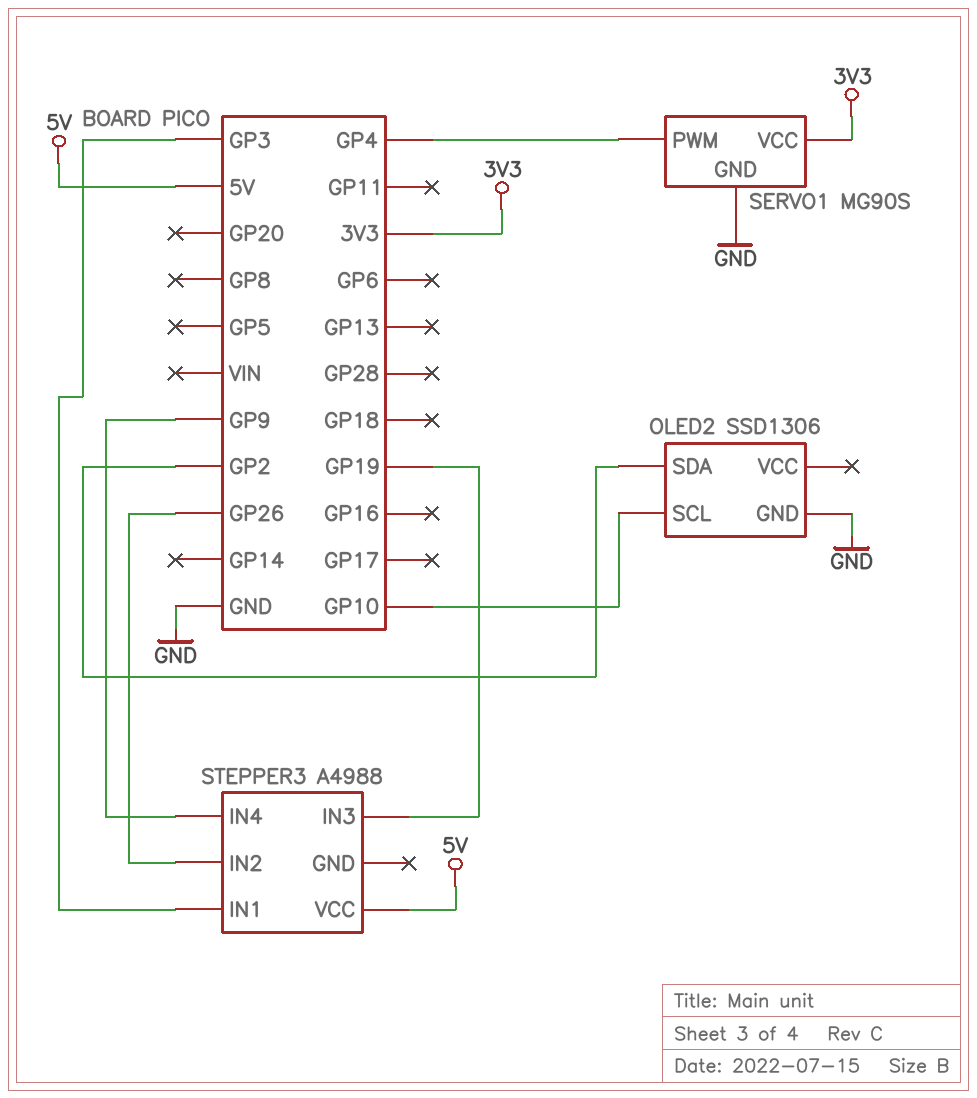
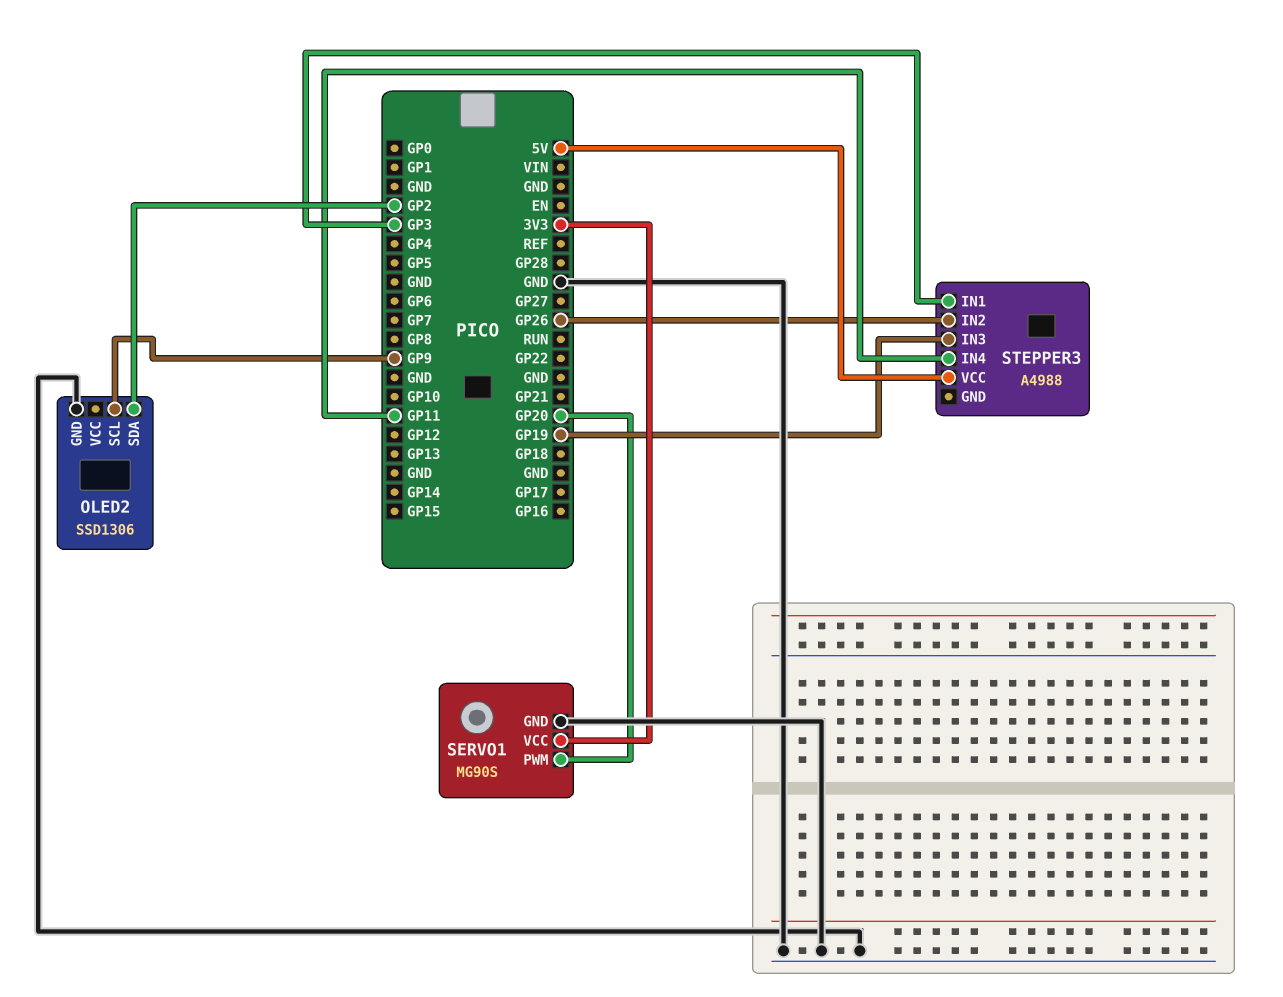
OLED2 pin SCL: GP10 -> GP9
SERVO1 pin PWM: GP4 -> GP20
STEPPER3 pin IN4: GP9 -> GP11

